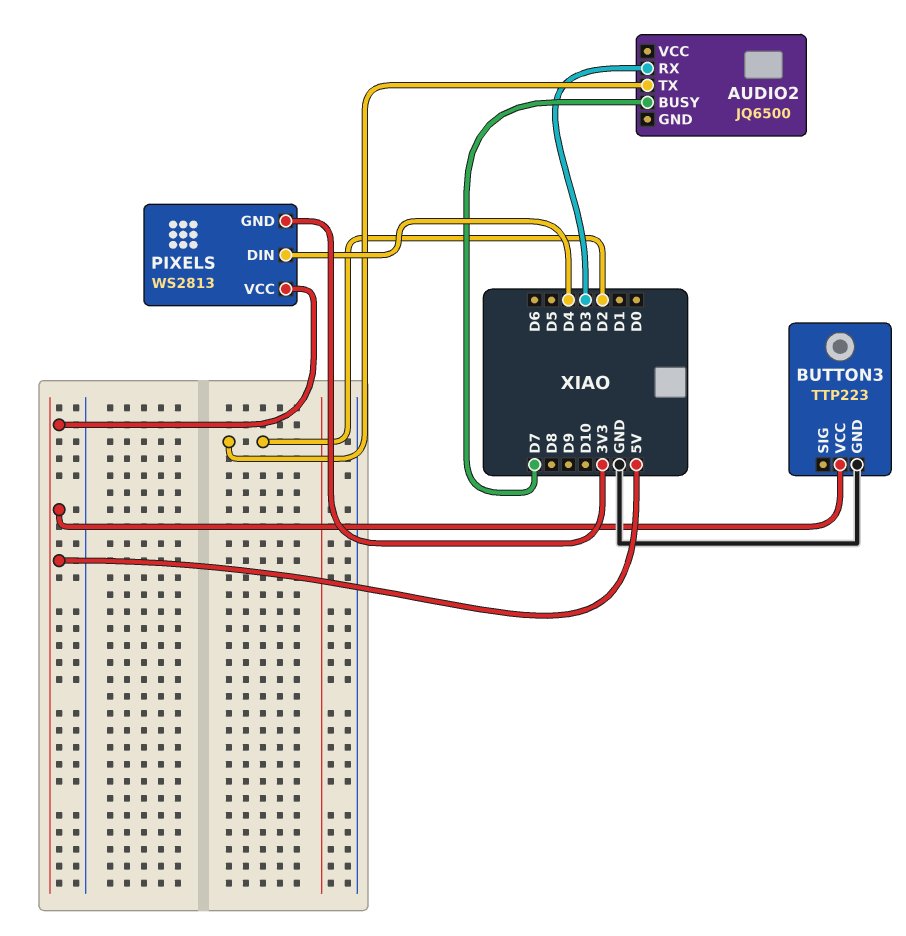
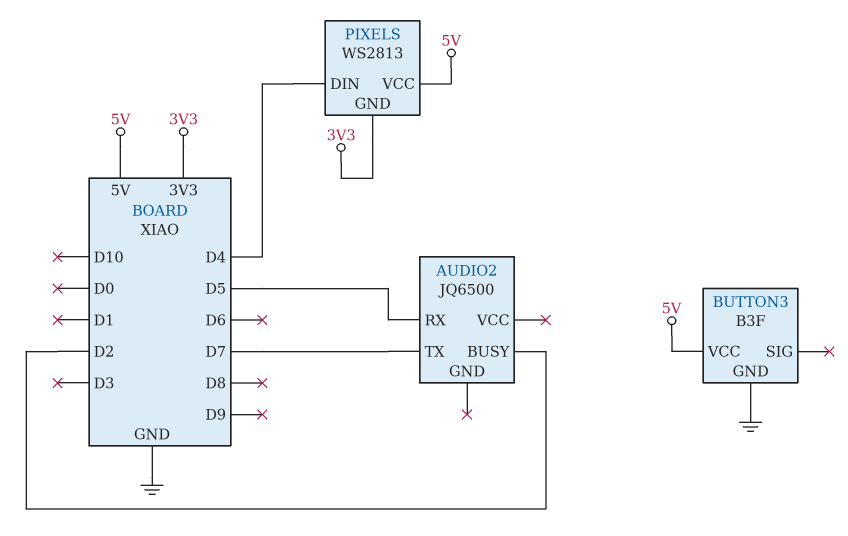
AUDIO2 pin BUSY: D7 -> D2
AUDIO2 pin RX: D3 -> D5
AUDIO2 pin TX: D2 -> D7
BUTTON3: TTP223 -> B3F

